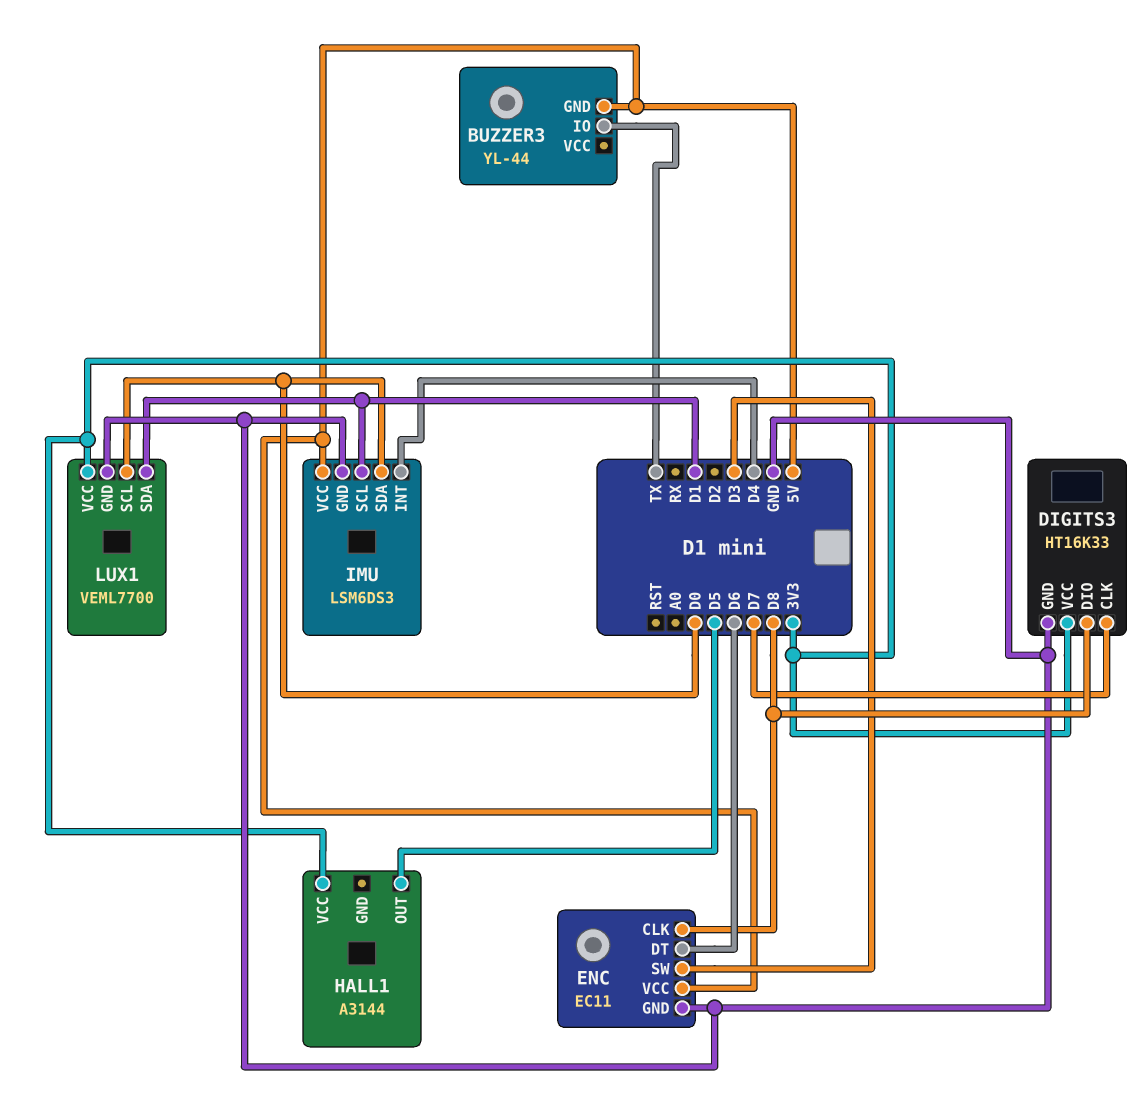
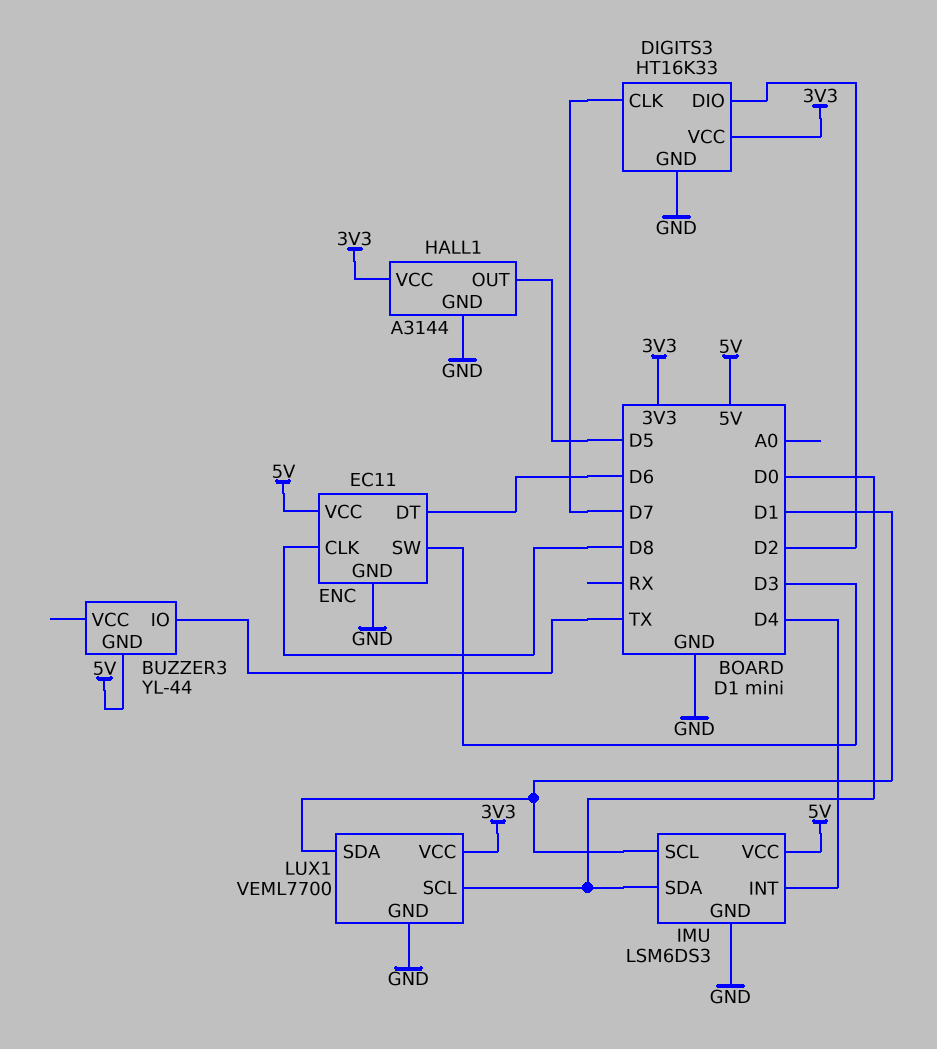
DIGITS3 pin DIO: D8 -> D2
HALL1 pin GND: none -> GND

